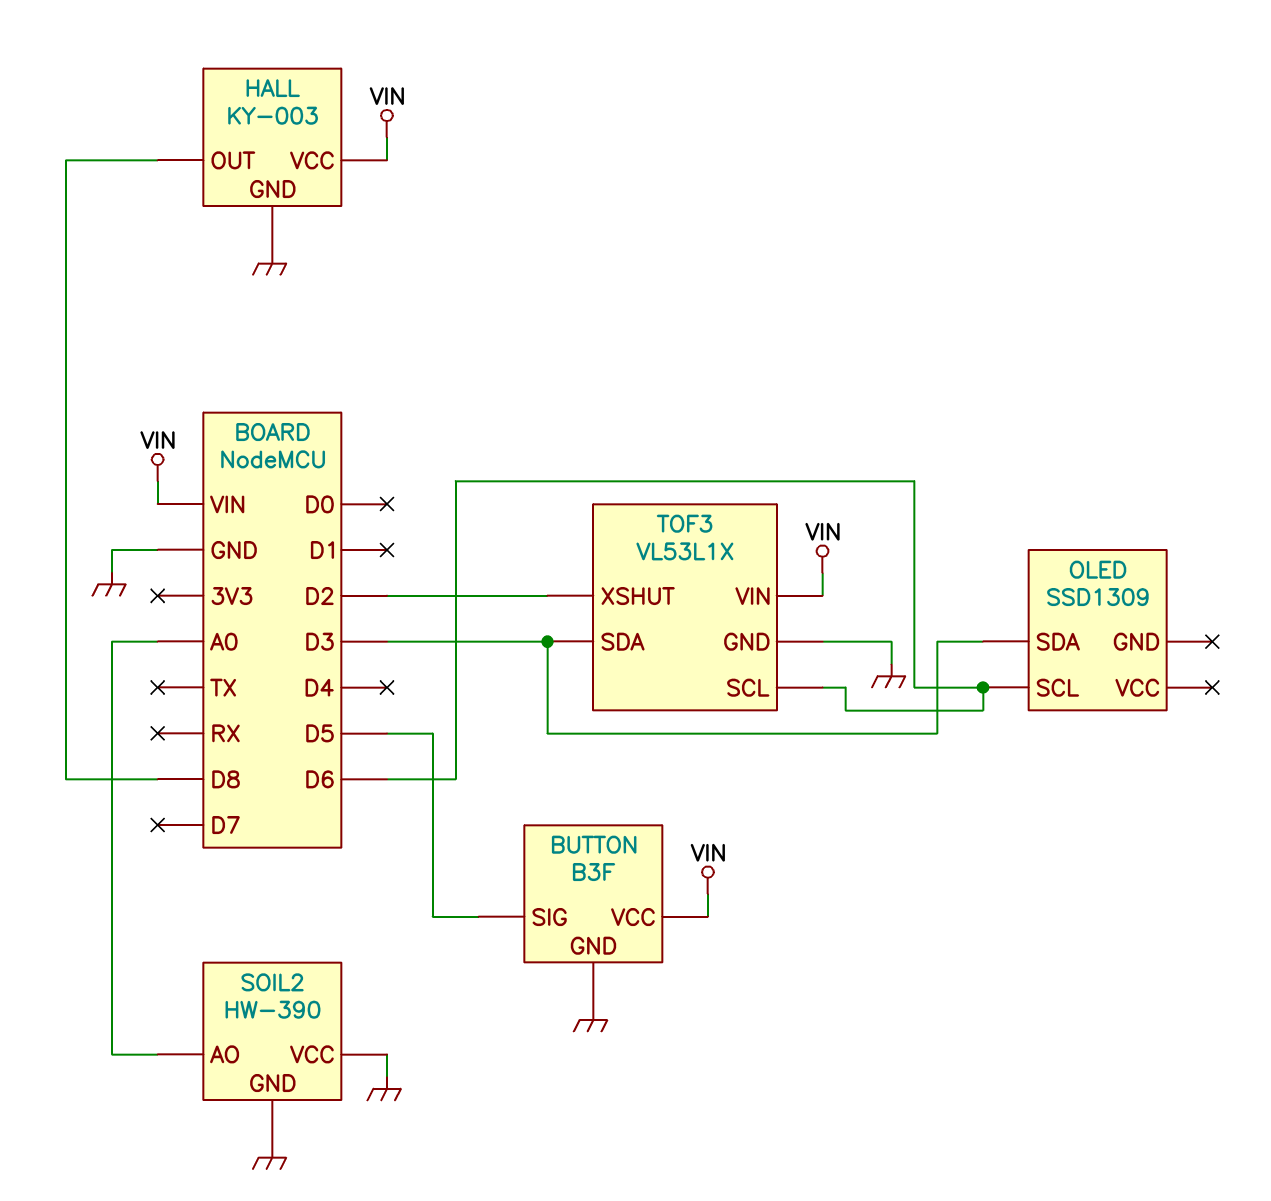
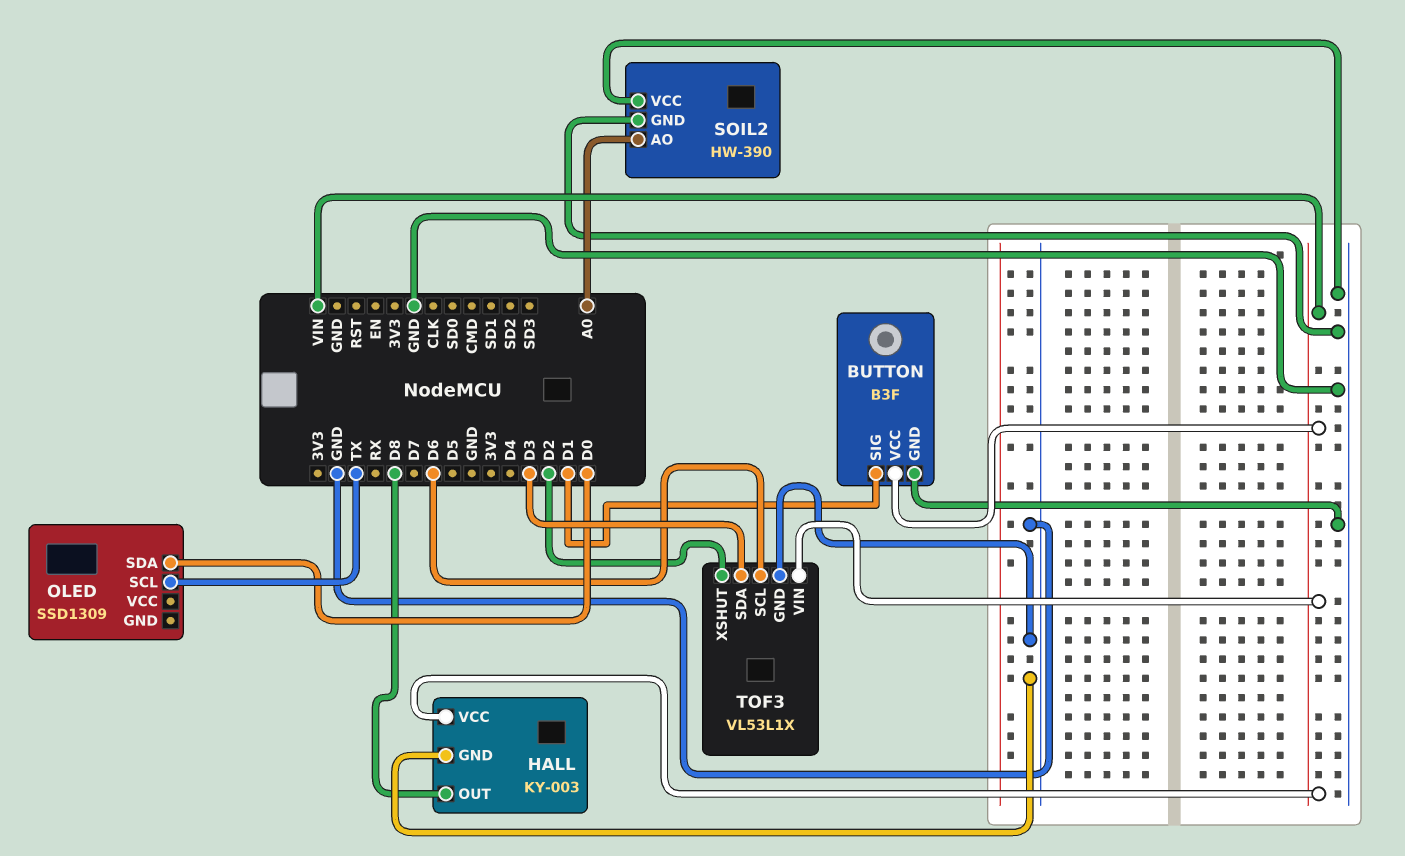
BUTTON pin SIG: D5 -> D1
OLED pin SCL: D6 -> TX
OLED pin SDA: D3 -> D0

